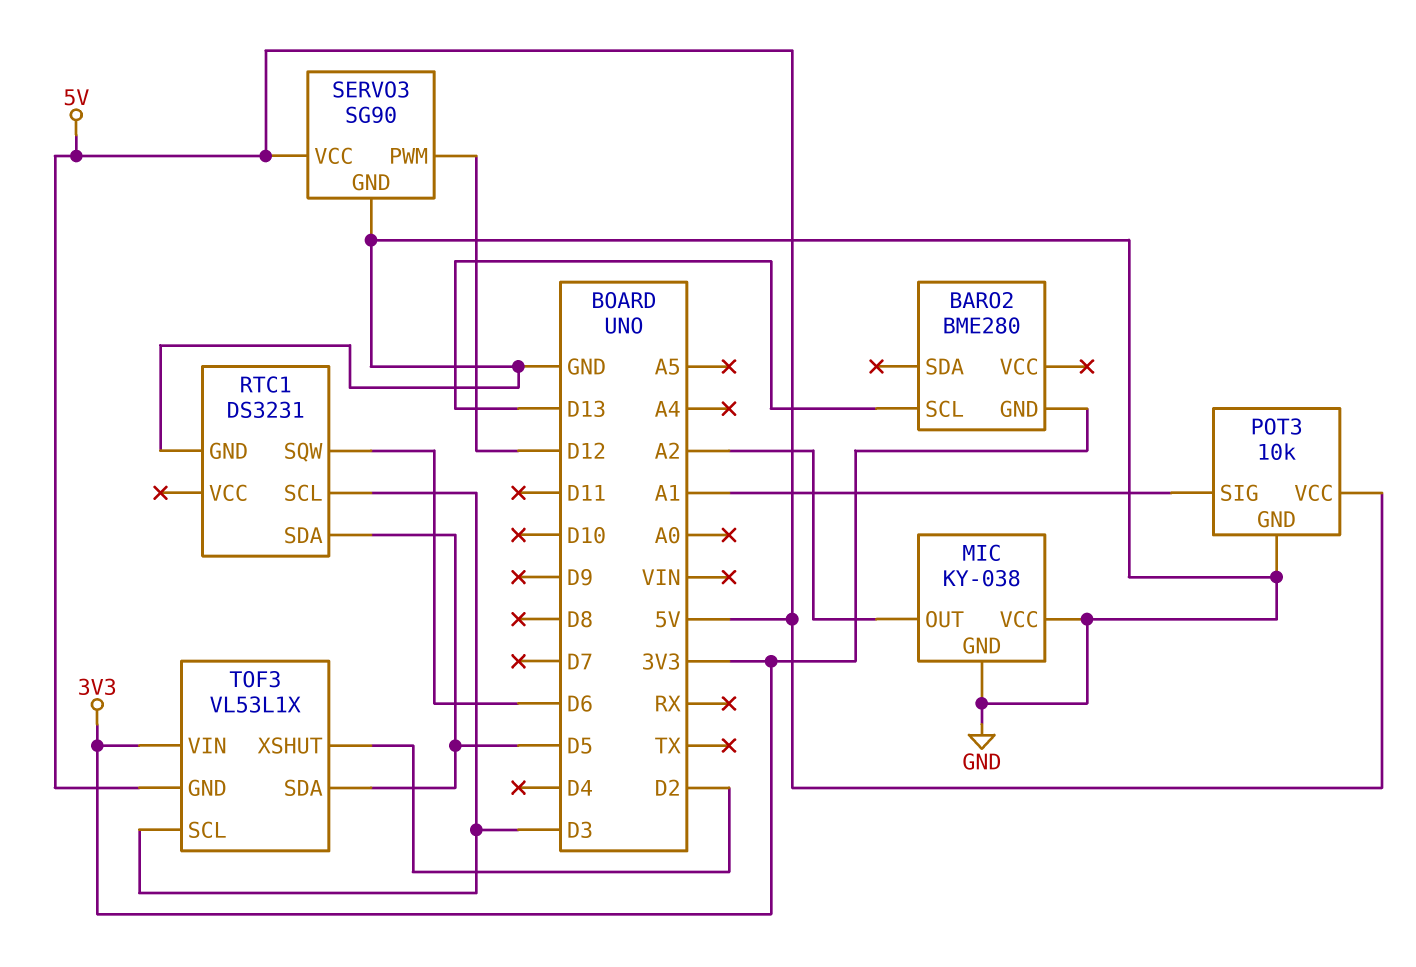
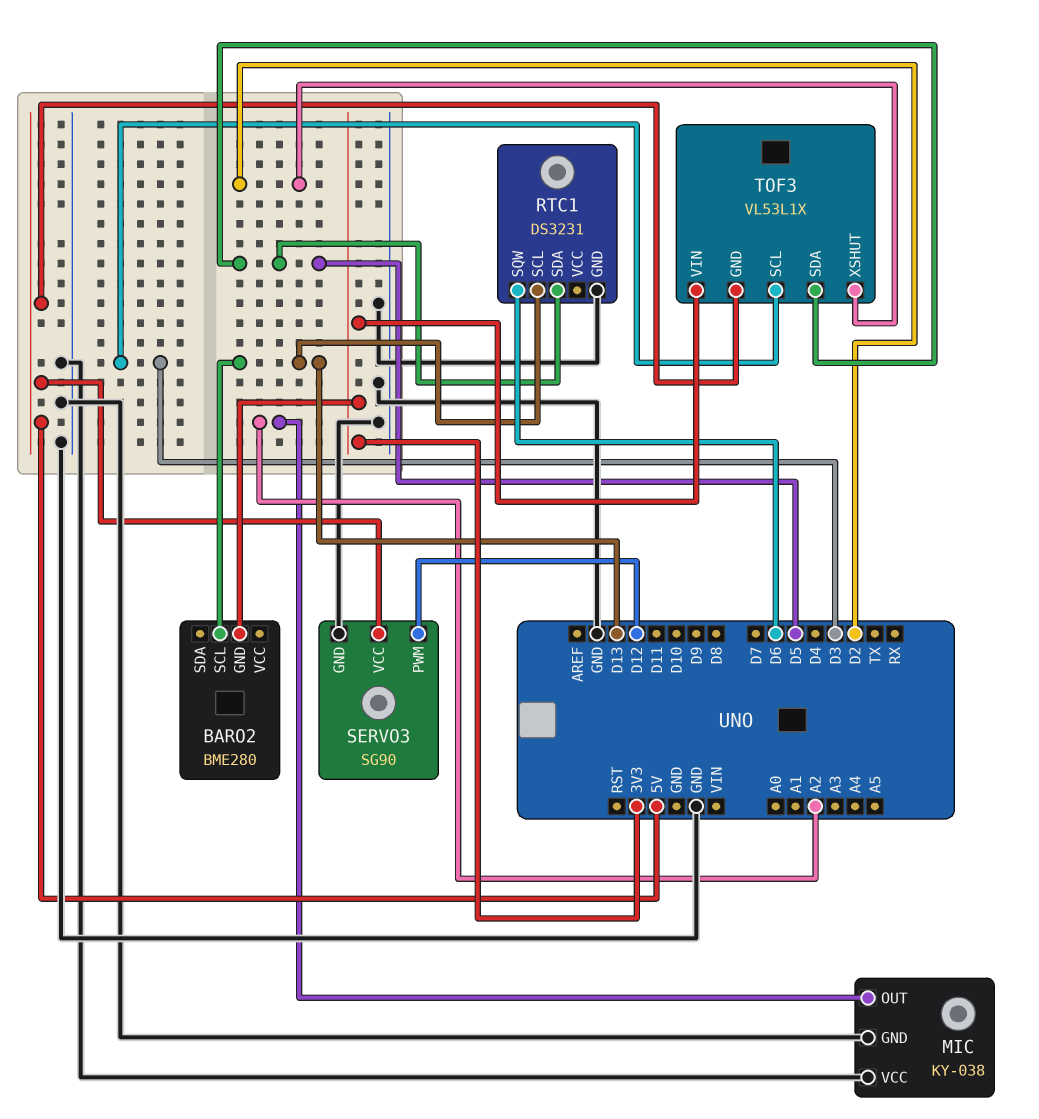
POT3: 10k -> none
POT3 pin GND: GND -> none
POT3 pin SIG: A1 -> none
POT3 pin VCC: 5V -> none
RTC1 pin SCL: D3 -> D13

